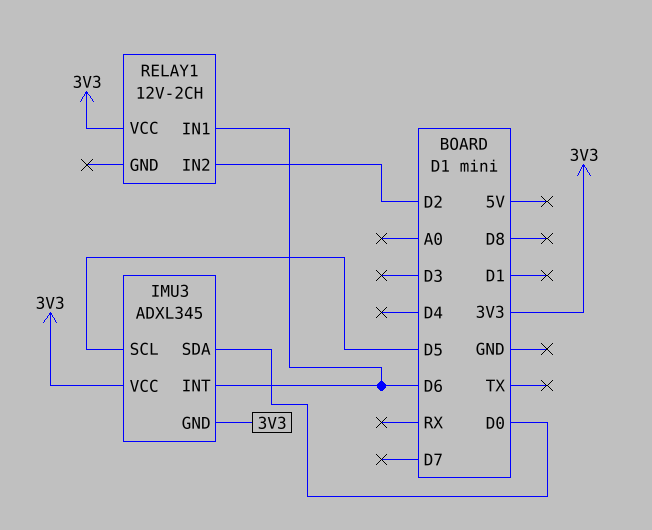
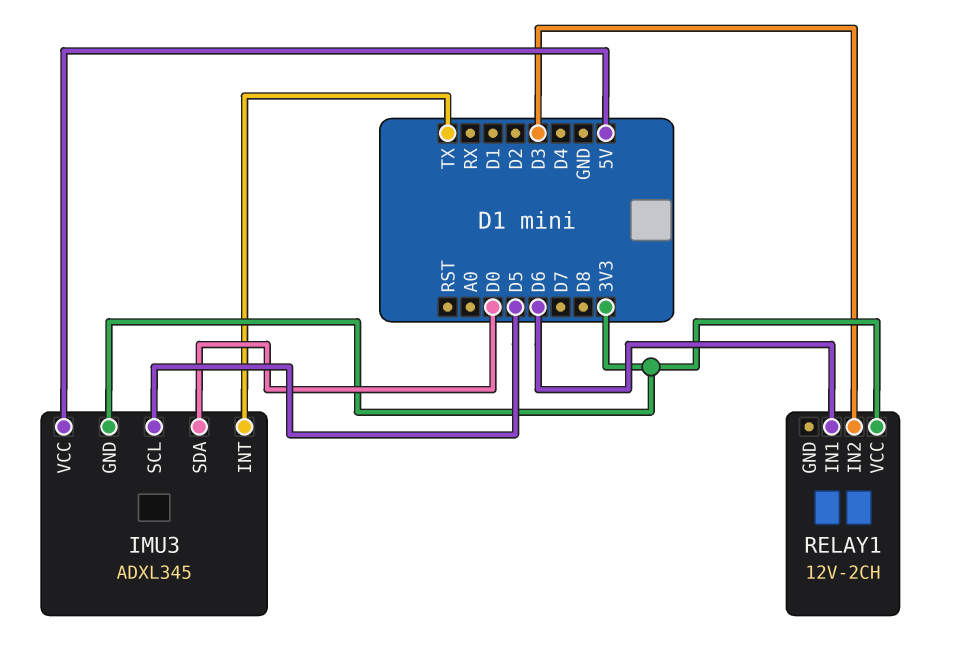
IMU3 pin INT: D6 -> TX
IMU3 pin VCC: 3V3 -> 5V
RELAY1 pin IN2: D2 -> D3

